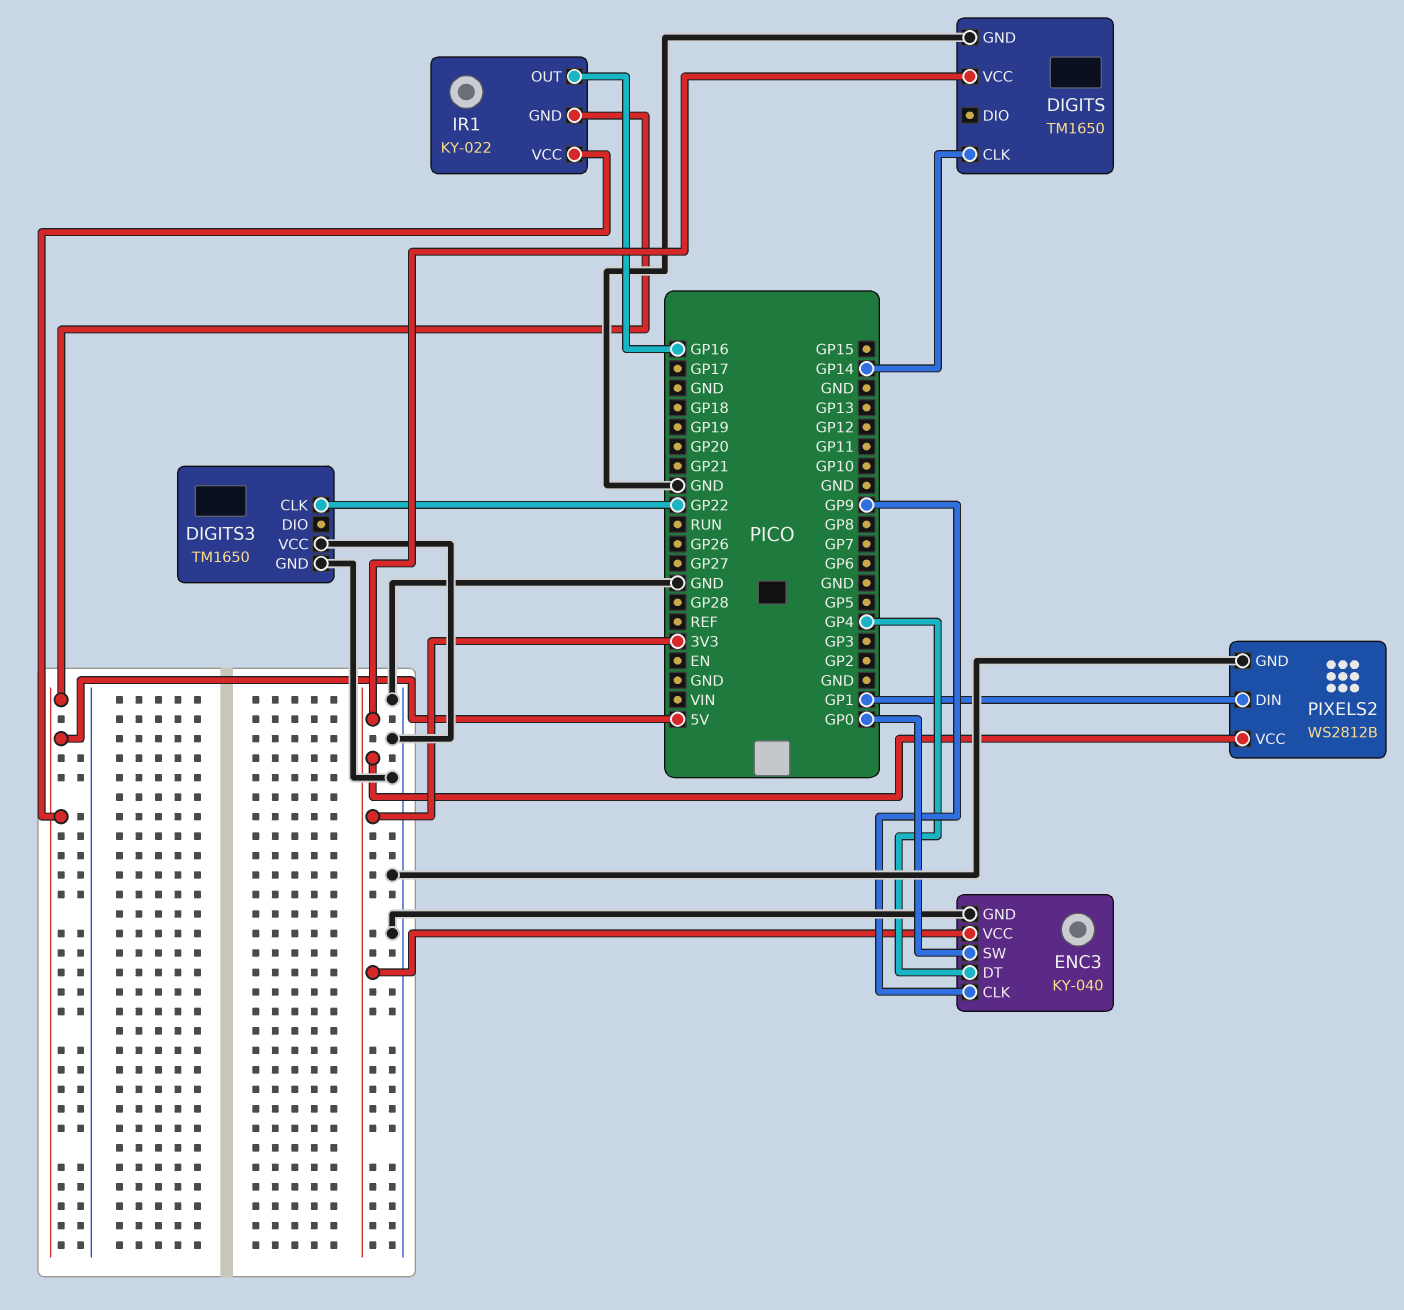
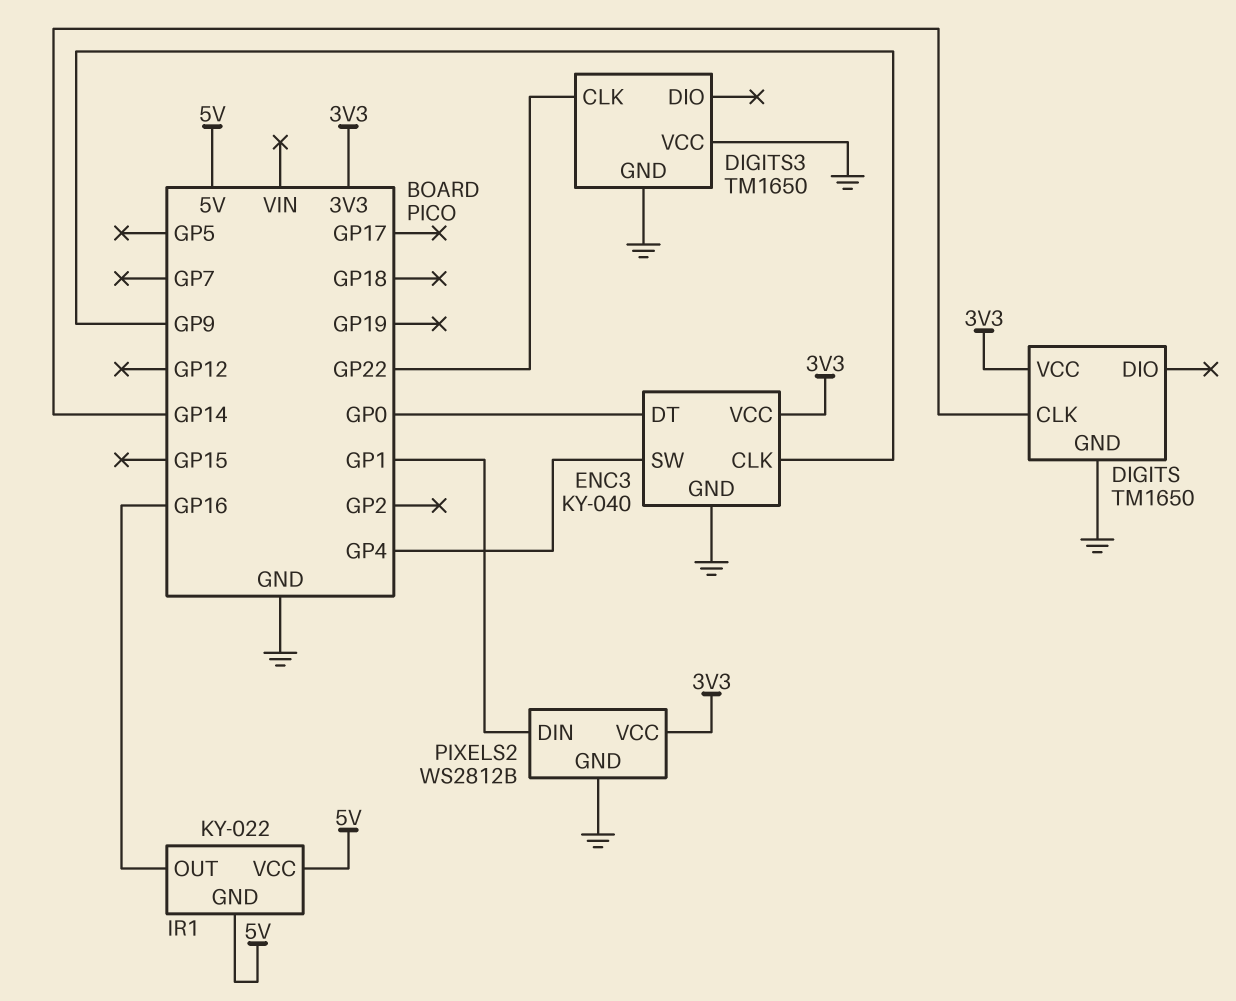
ENC3 pin DT: GP4 -> GP0
ENC3 pin SW: GP0 -> GP4

